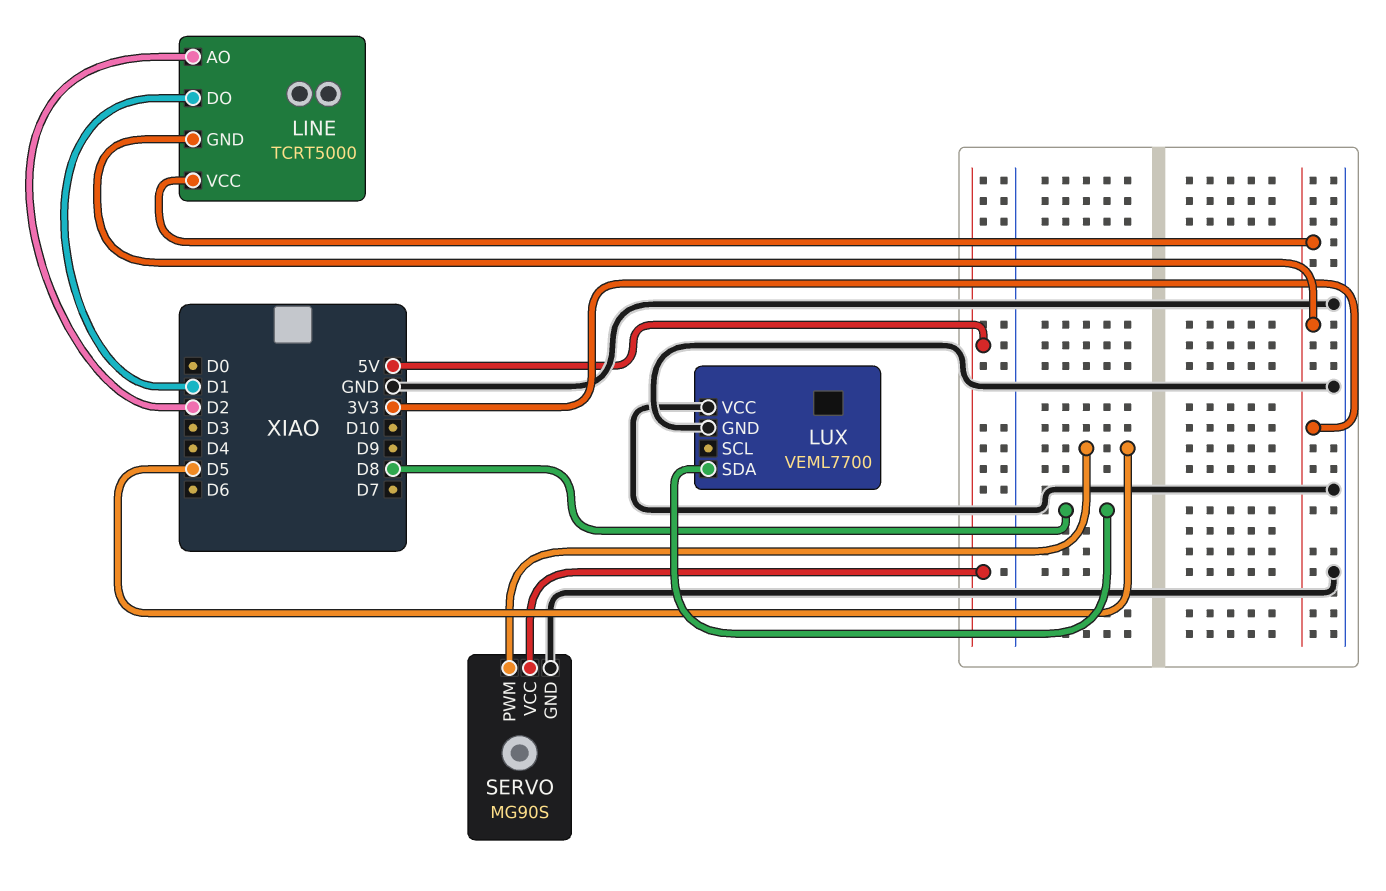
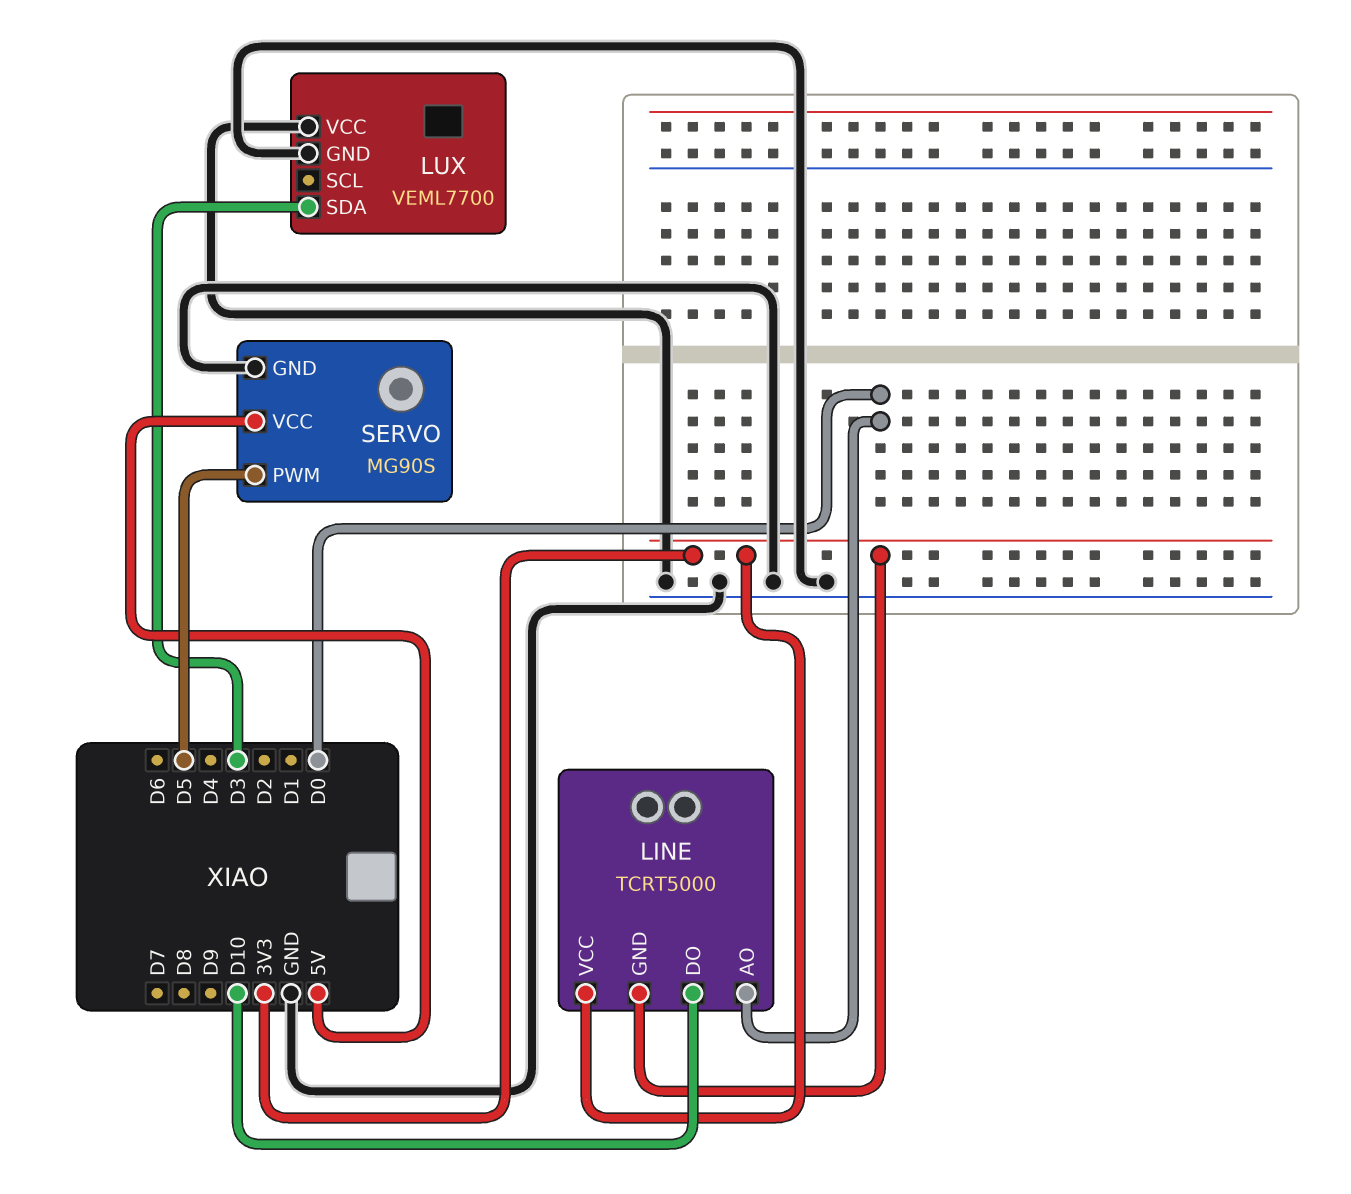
LINE pin AO: D2 -> D0
LINE pin DO: D1 -> D10
LUX pin SDA: D8 -> D3

